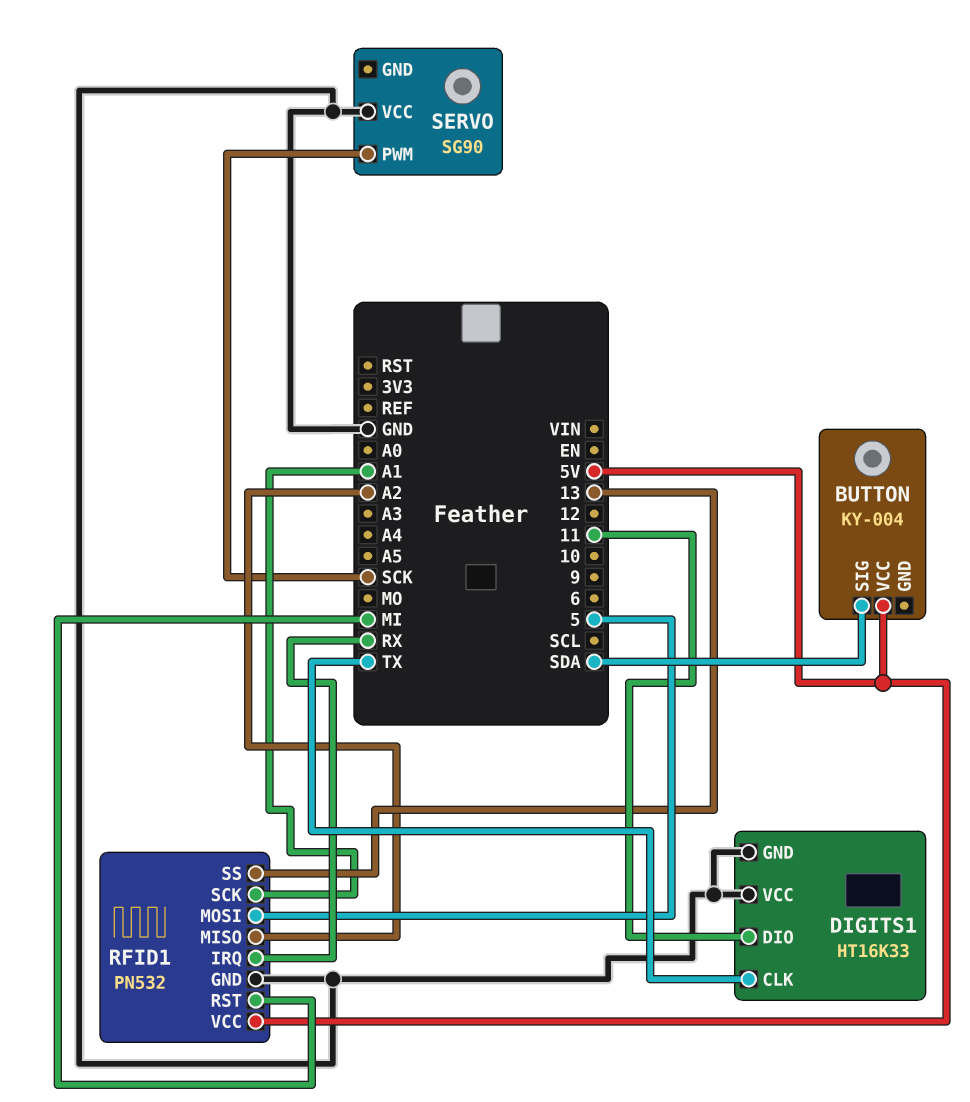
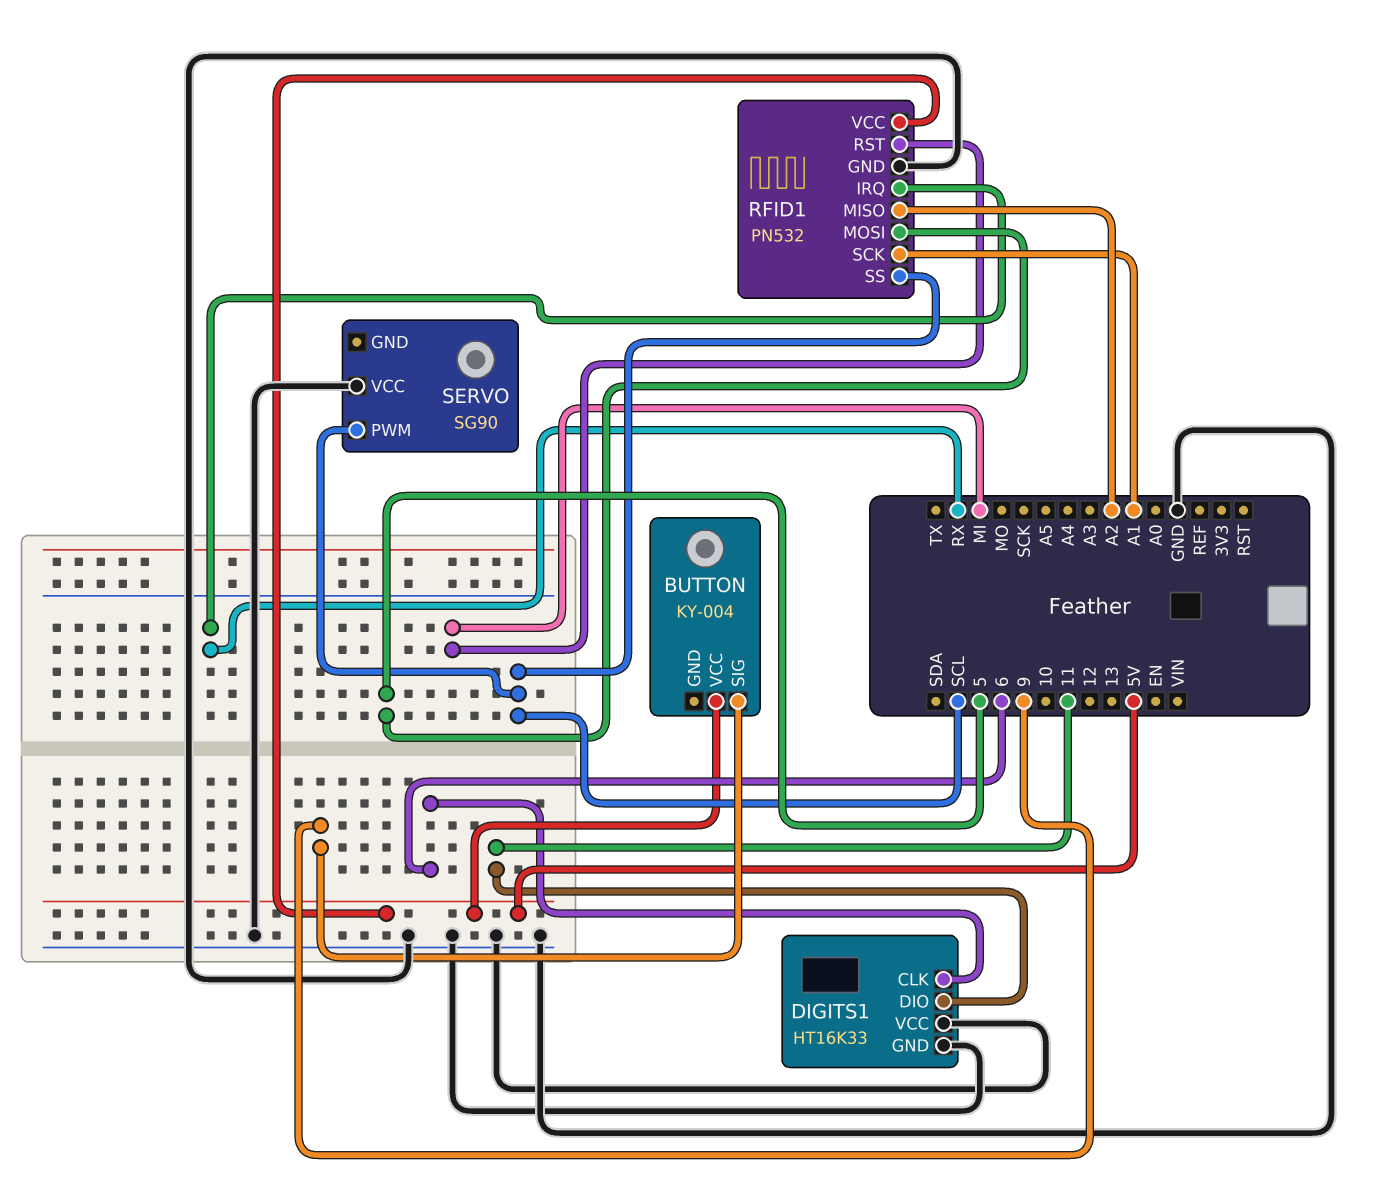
BUTTON pin SIG: SDA -> 9
DIGITS1 pin CLK: TX -> 6
RFID1 pin SS: 13 -> SCL
SERVO pin PWM: SCK -> SCL

